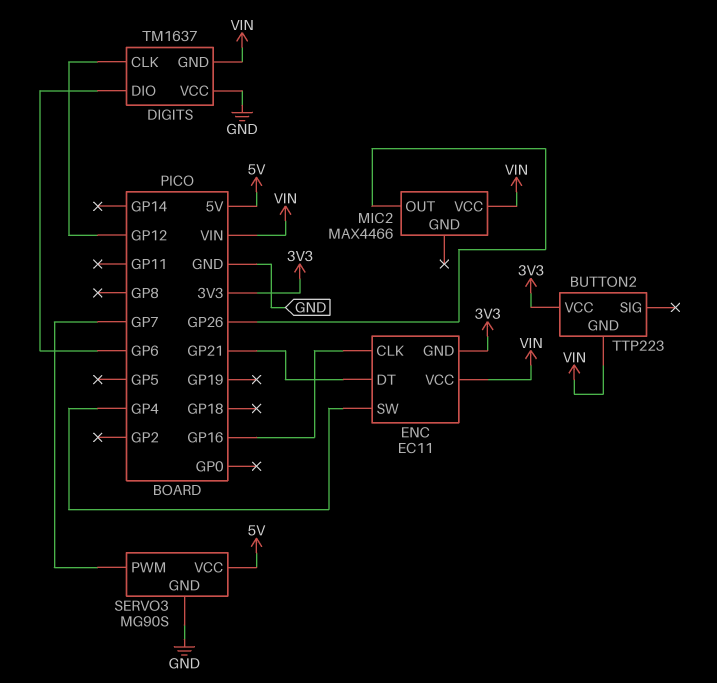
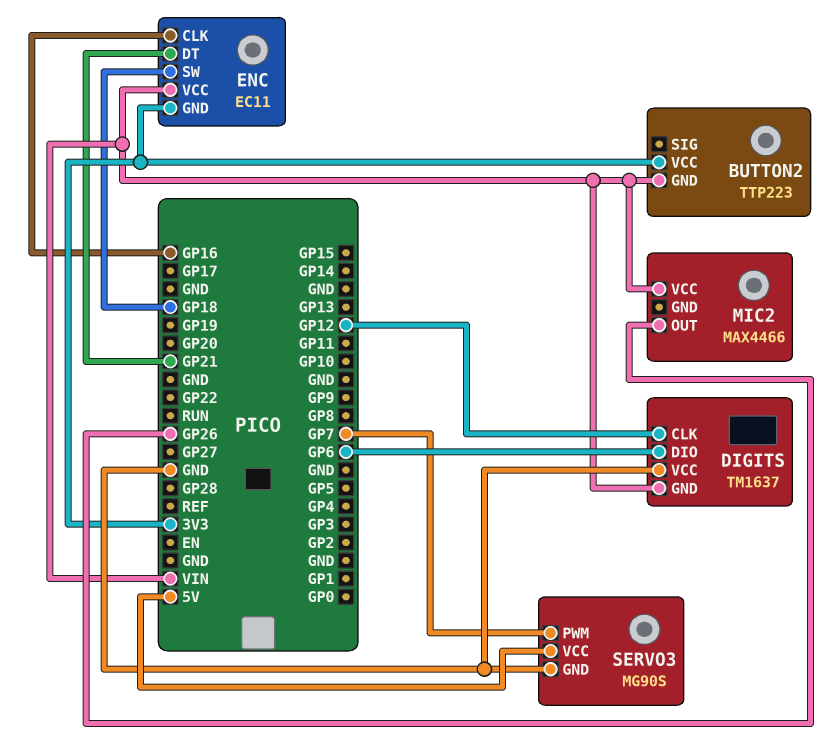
ENC pin SW: GP4 -> GP18

